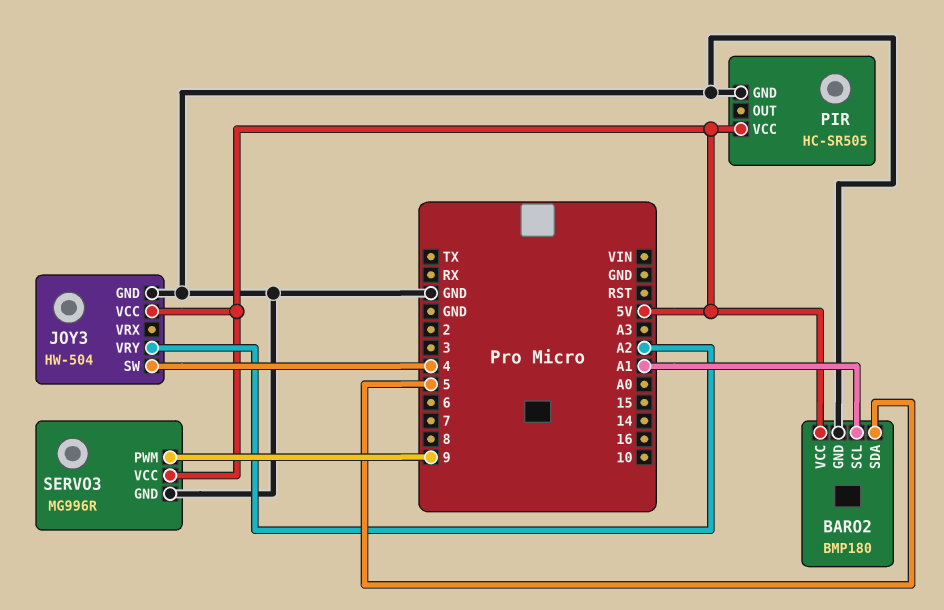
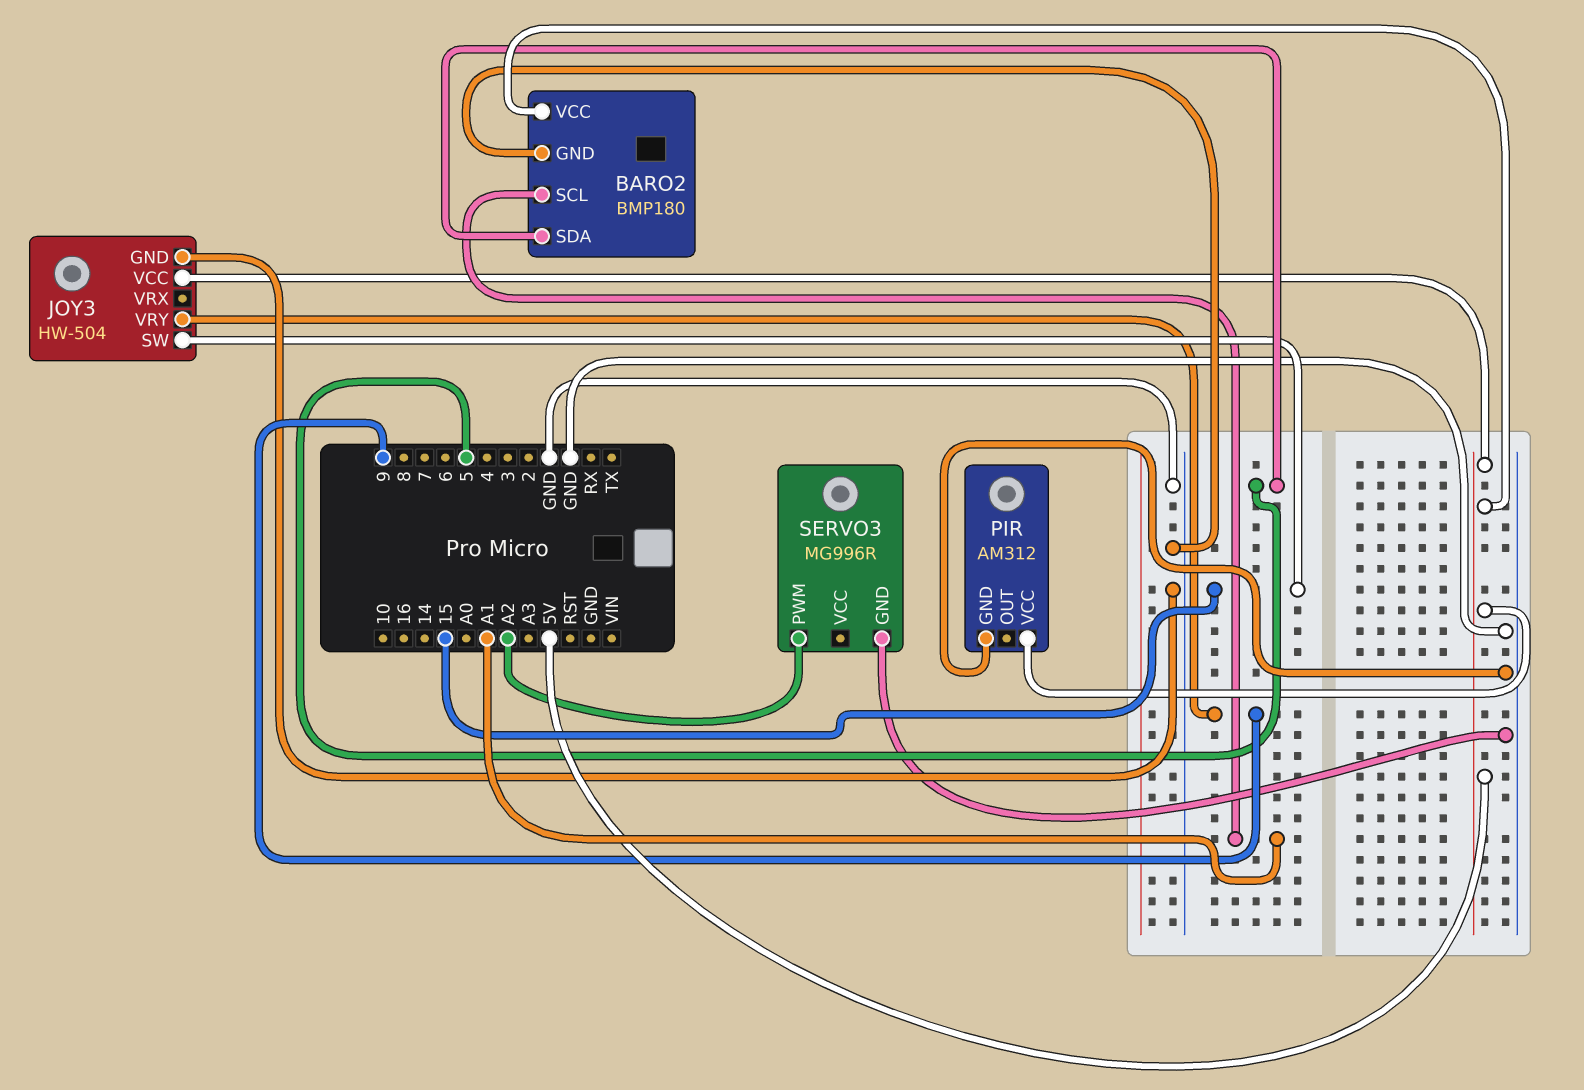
JOY3 pin SW: 4 -> 15
JOY3 pin VRY: A2 -> 9
PIR: HC-SR505 -> AM312
SERVO3 pin PWM: 9 -> A2
SERVO3 pin VCC: 5V -> none

